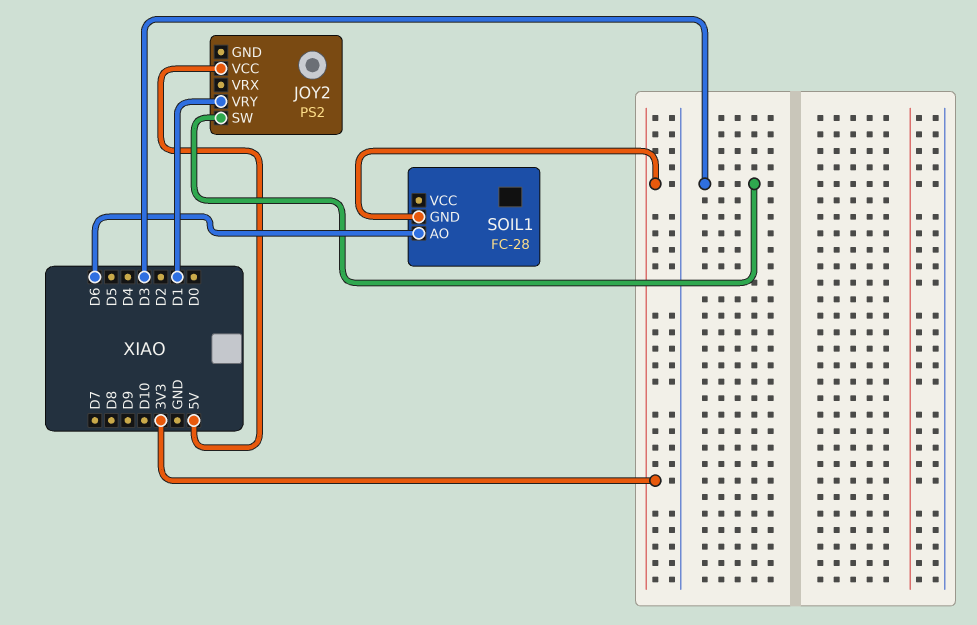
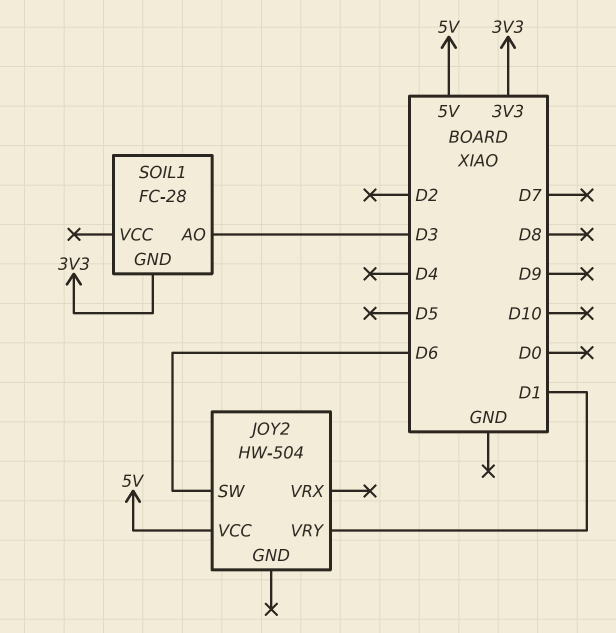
JOY2: PS2 -> HW-504
JOY2 pin SW: D3 -> D6
SOIL1 pin AO: D6 -> D3

